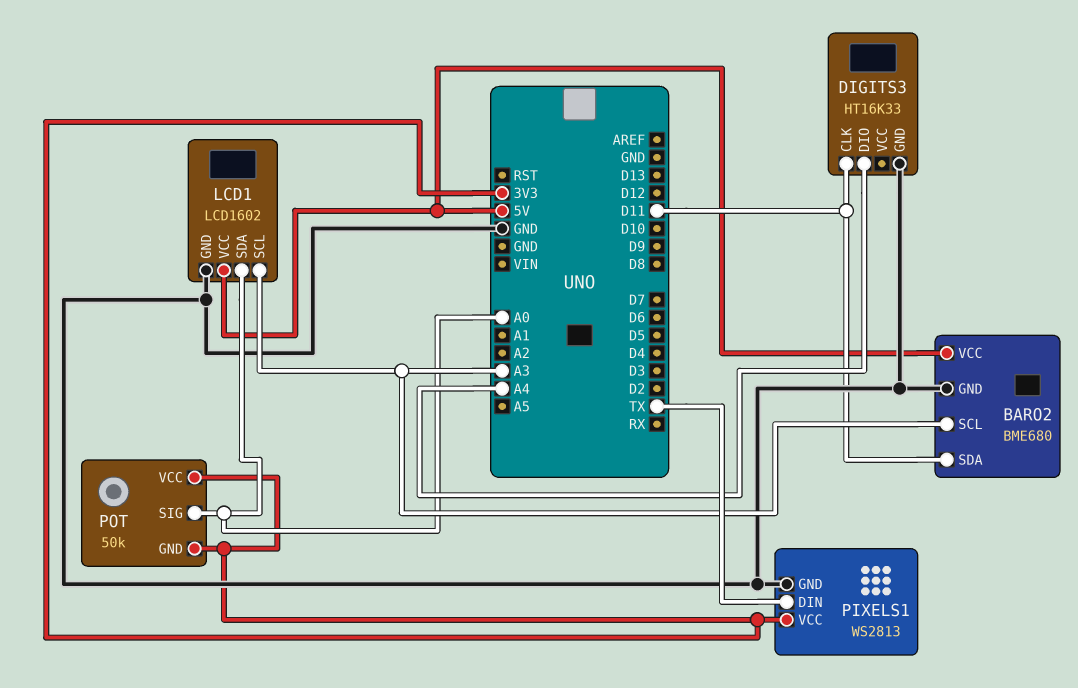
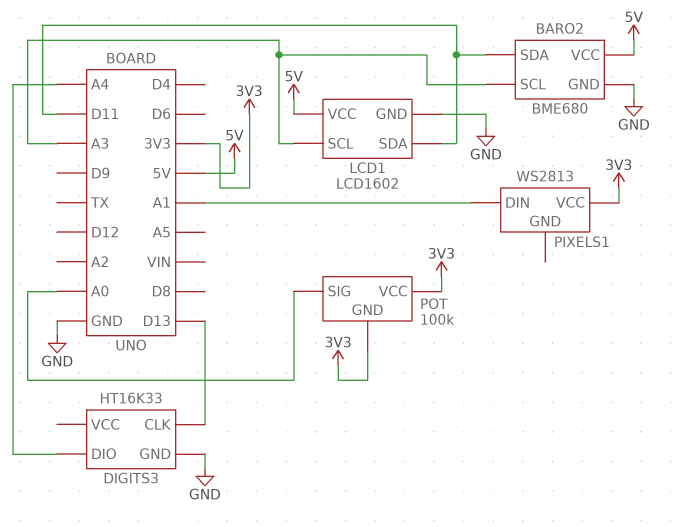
DIGITS3 pin CLK: D11 -> D13
LCD1 pin SDA: A0 -> D11
PIXELS1 pin DIN: TX -> A1
PIXELS1 pin GND: GND -> none
POT: 50k -> 100k

